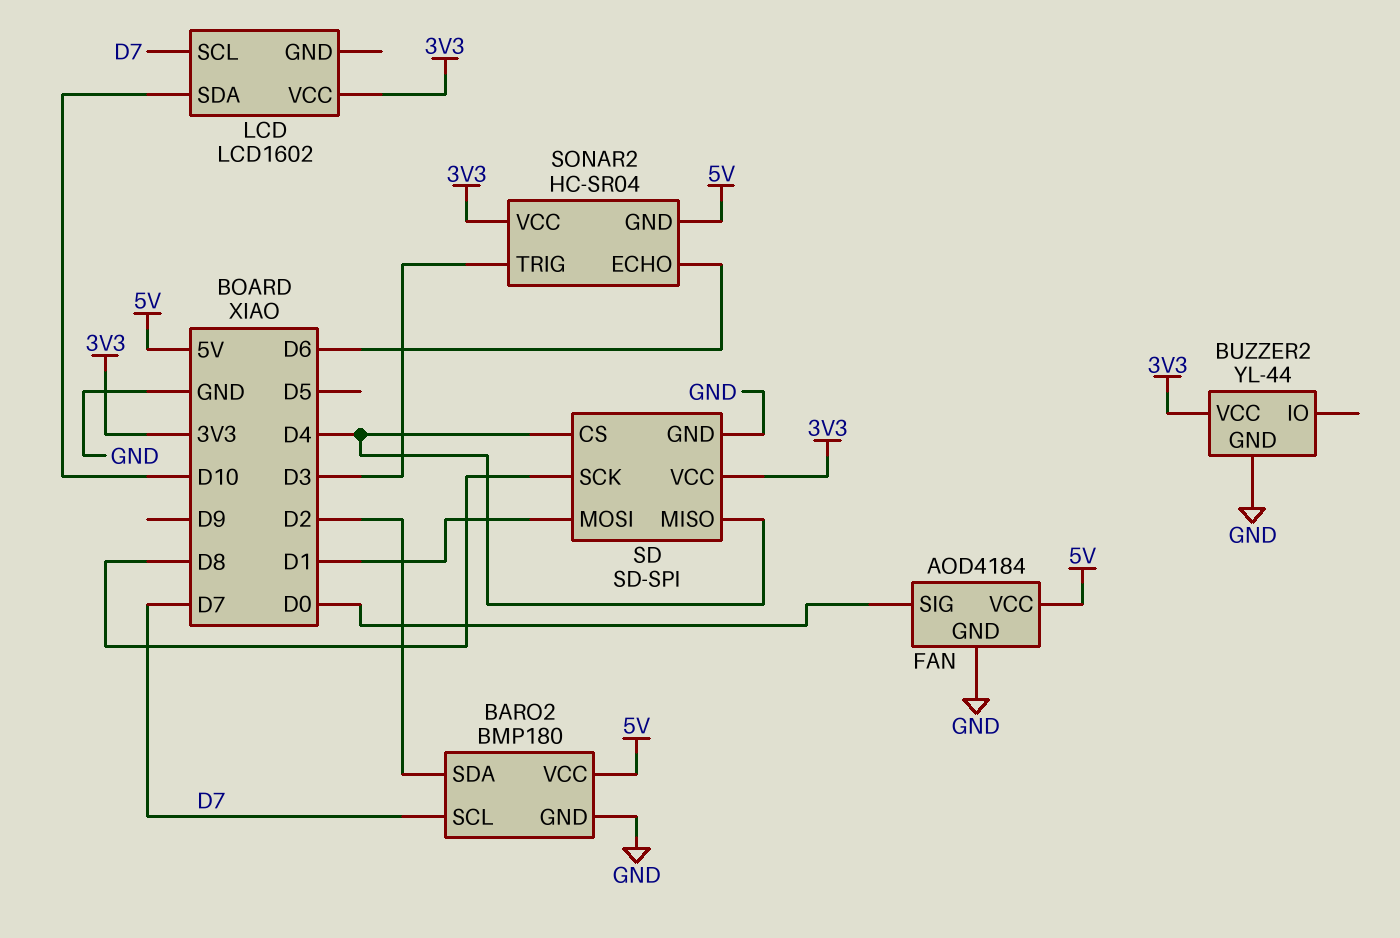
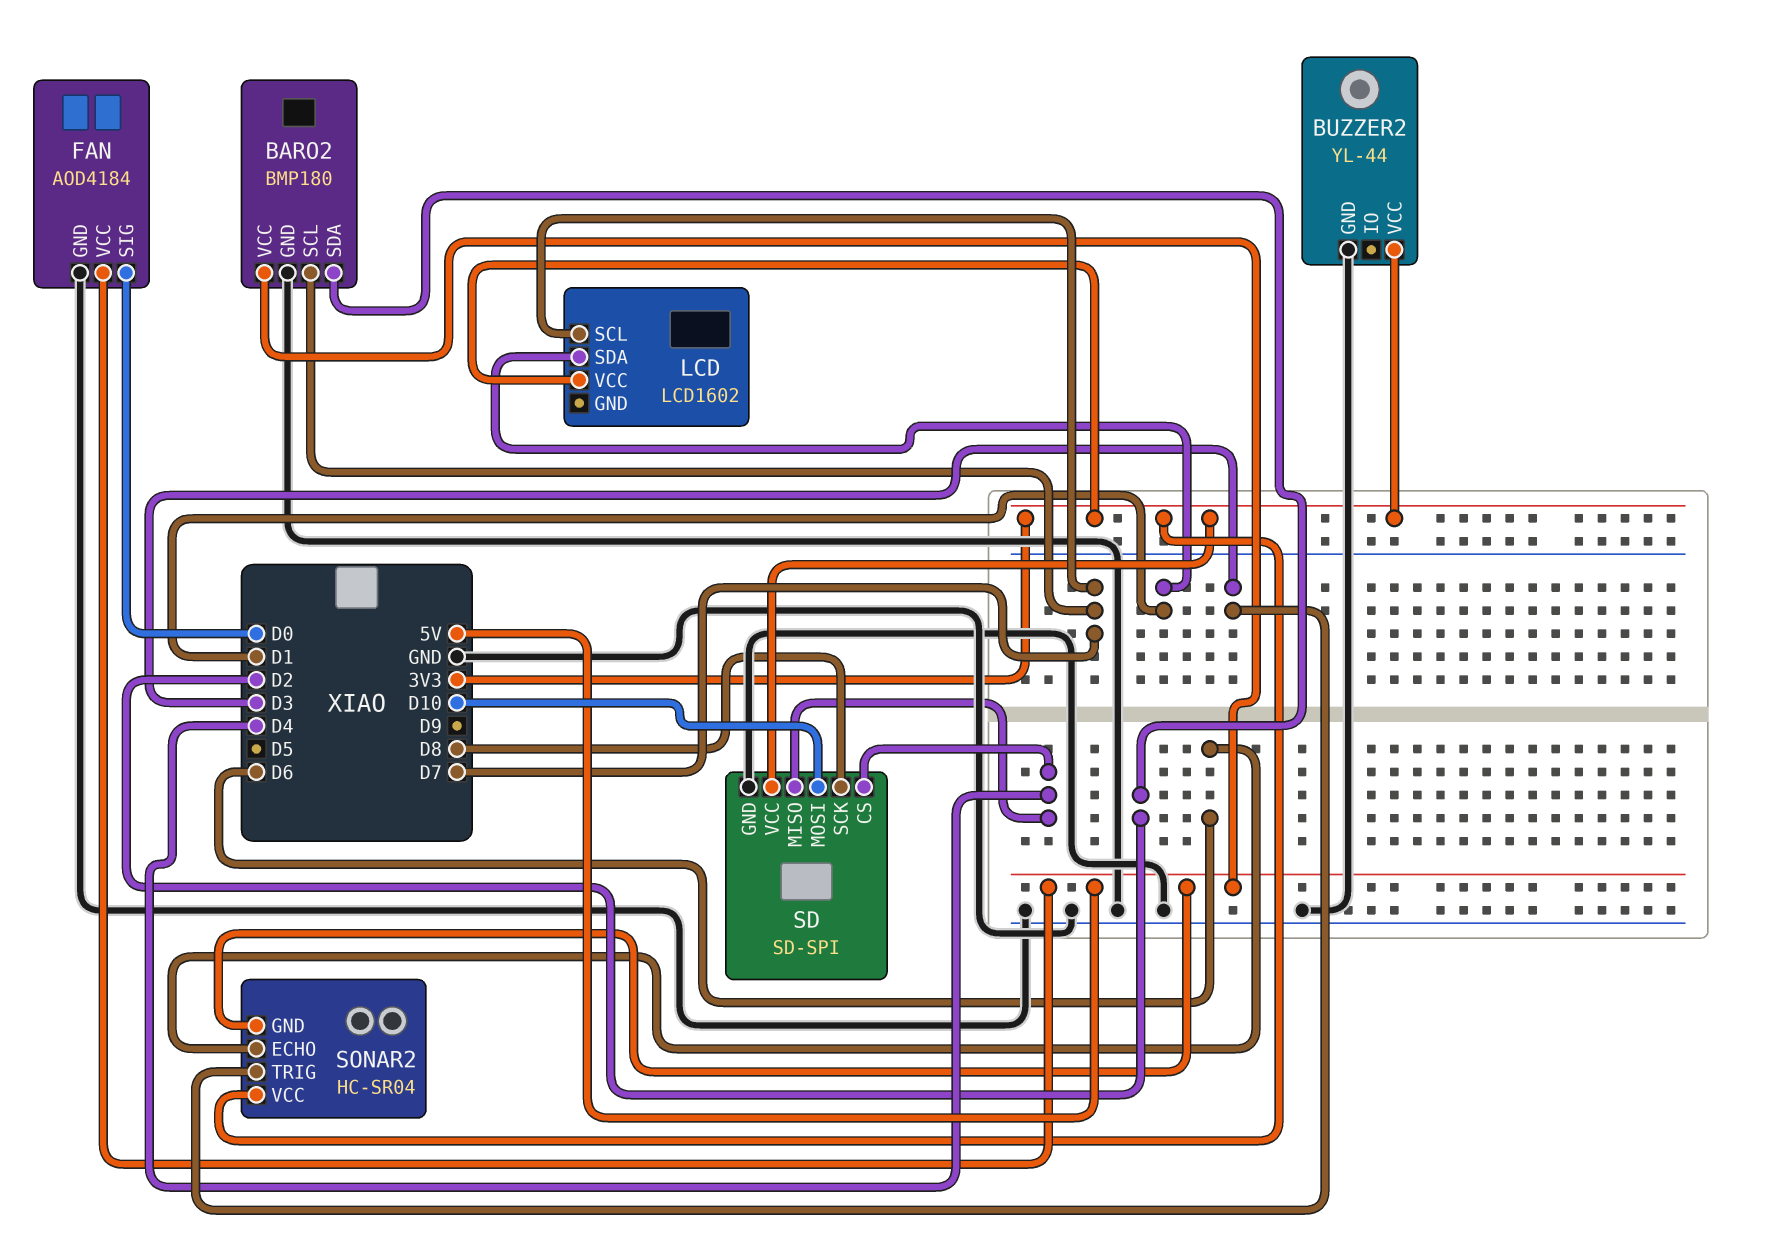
LCD pin SDA: D10 -> D1
SD pin MOSI: D1 -> D10

